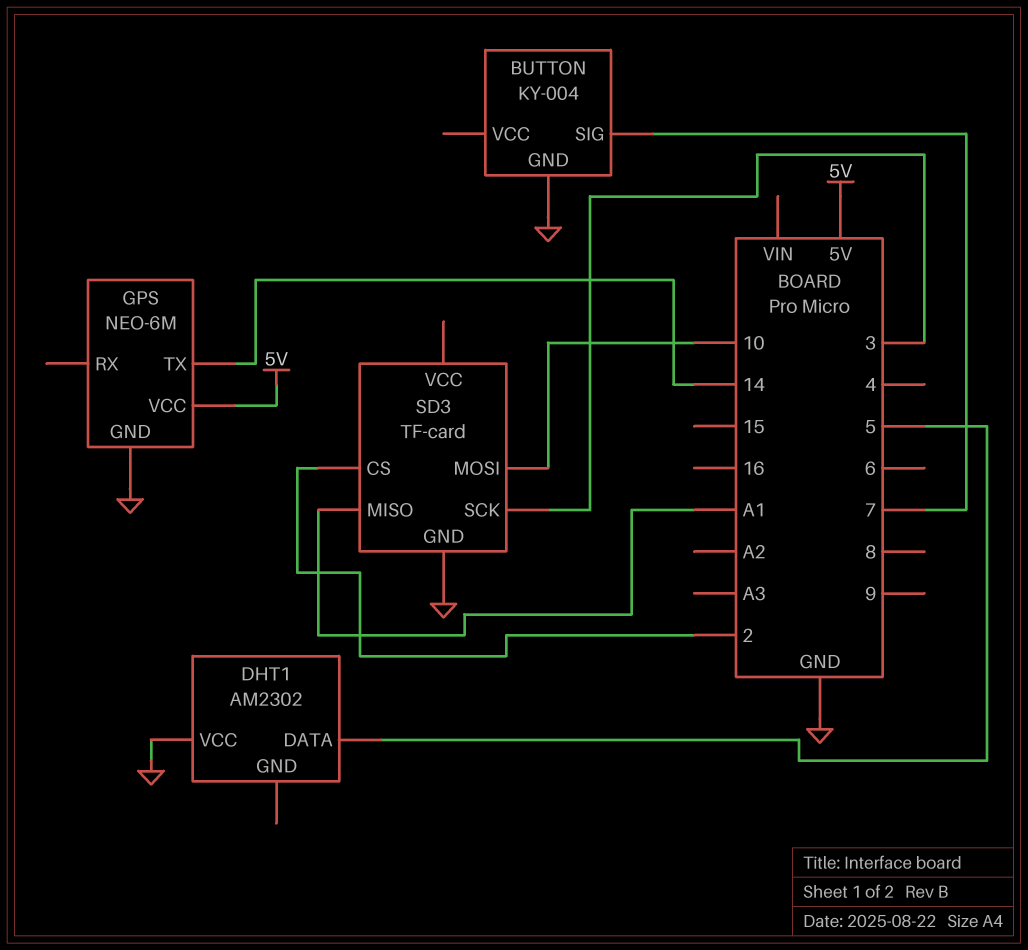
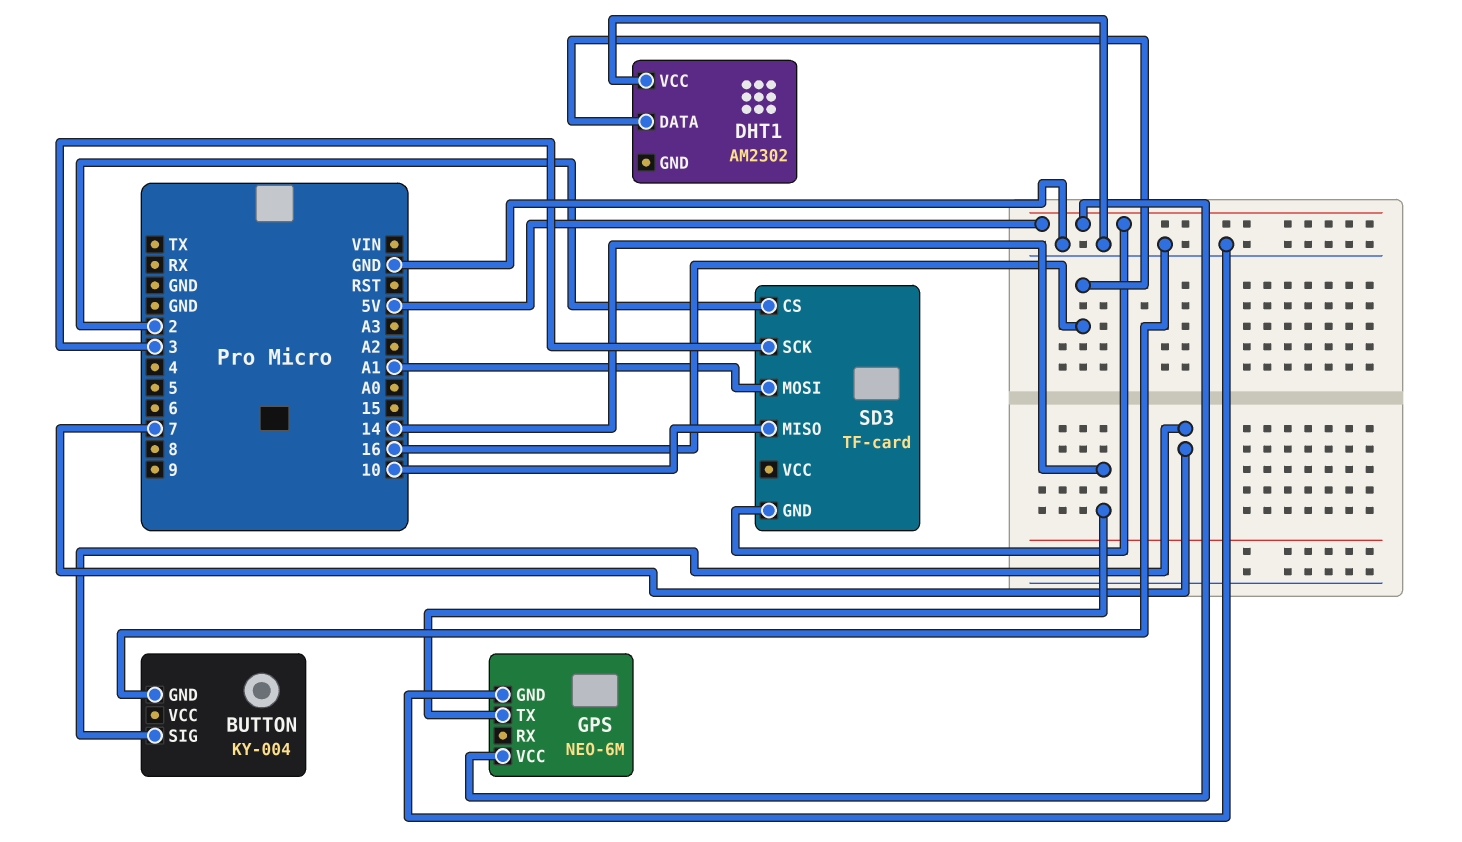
DHT1 pin DATA: 5 -> 16
SD3 pin GND: GND -> 5V
SD3 pin MISO: A1 -> 10
SD3 pin MOSI: 10 -> A1

